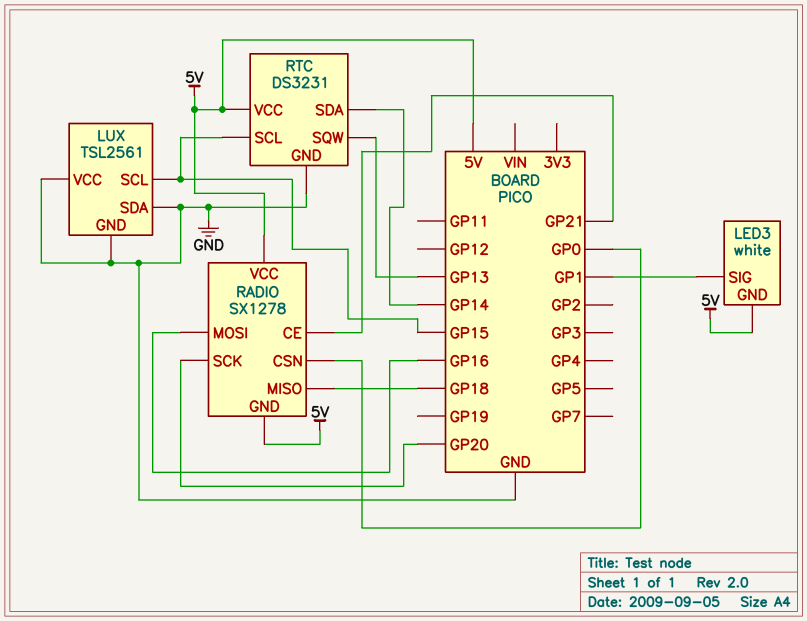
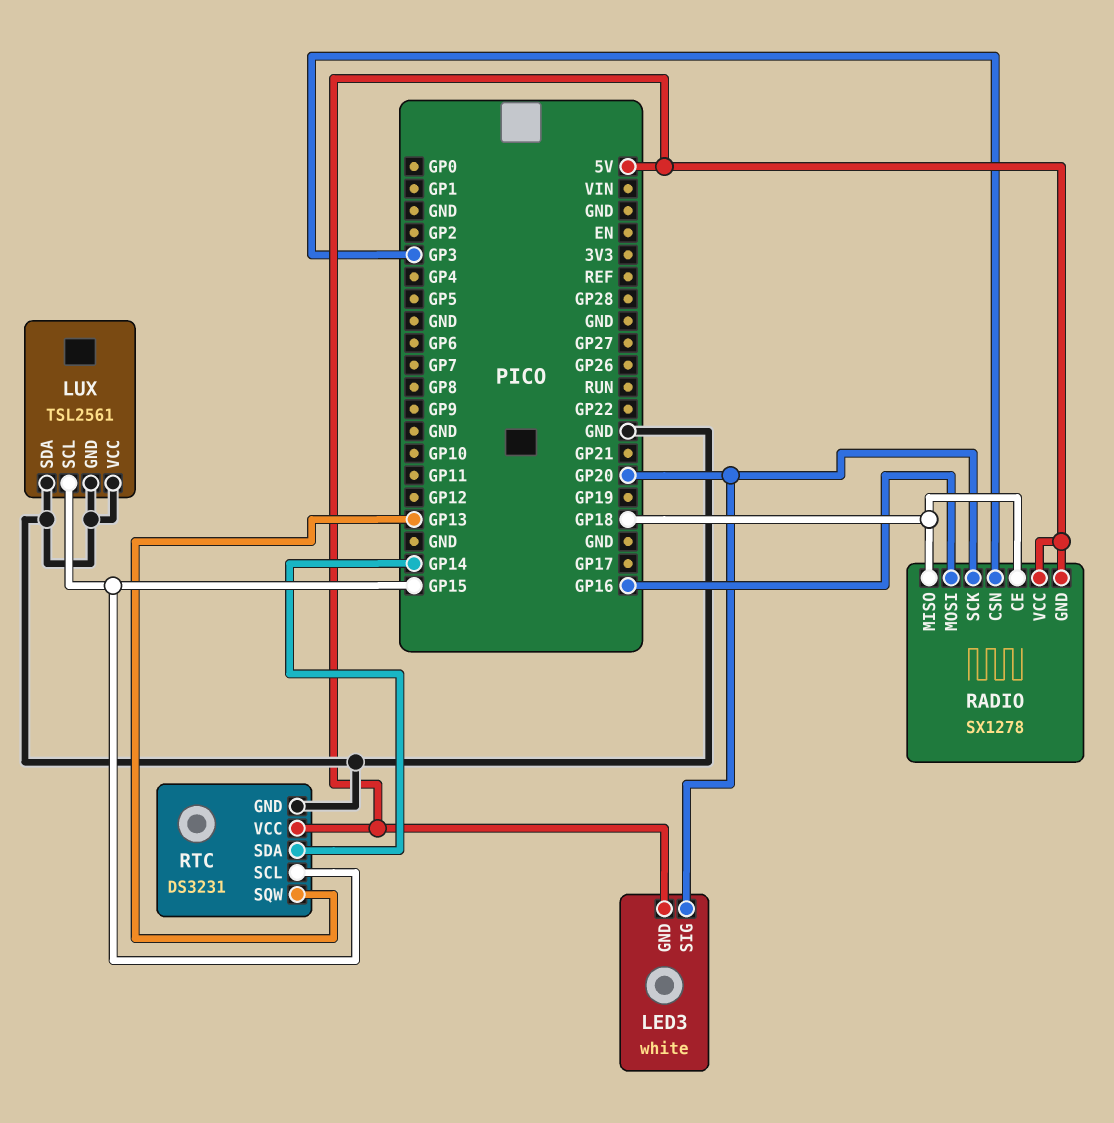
LED3 pin SIG: GP1 -> GP20
RADIO pin CE: GP21 -> GP18
RADIO pin CSN: GP0 -> GP3

